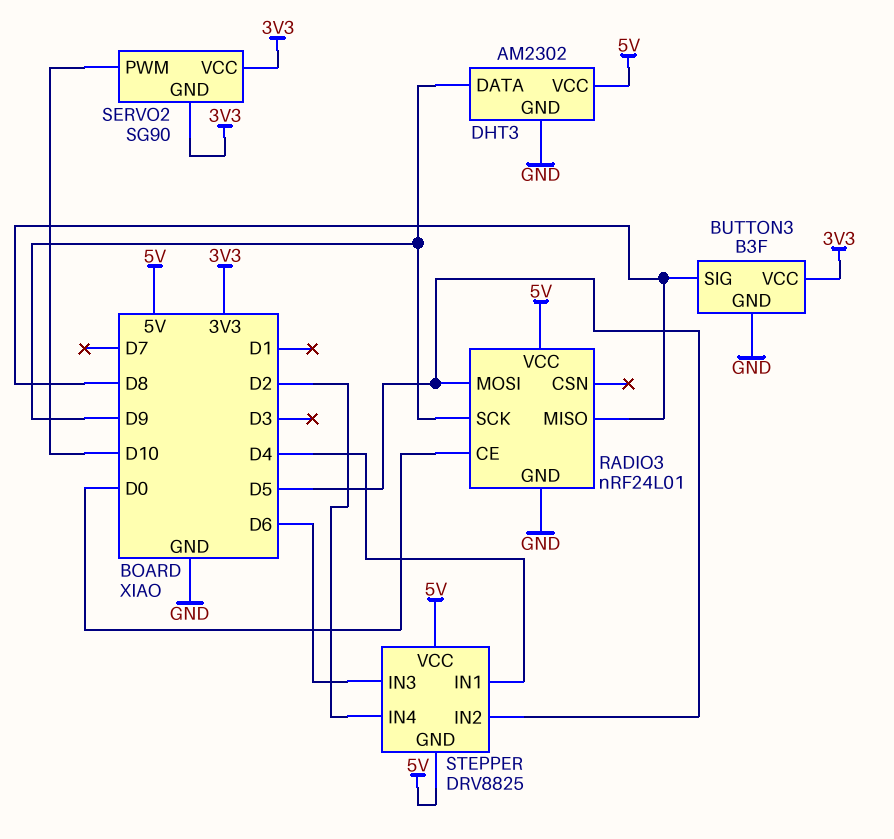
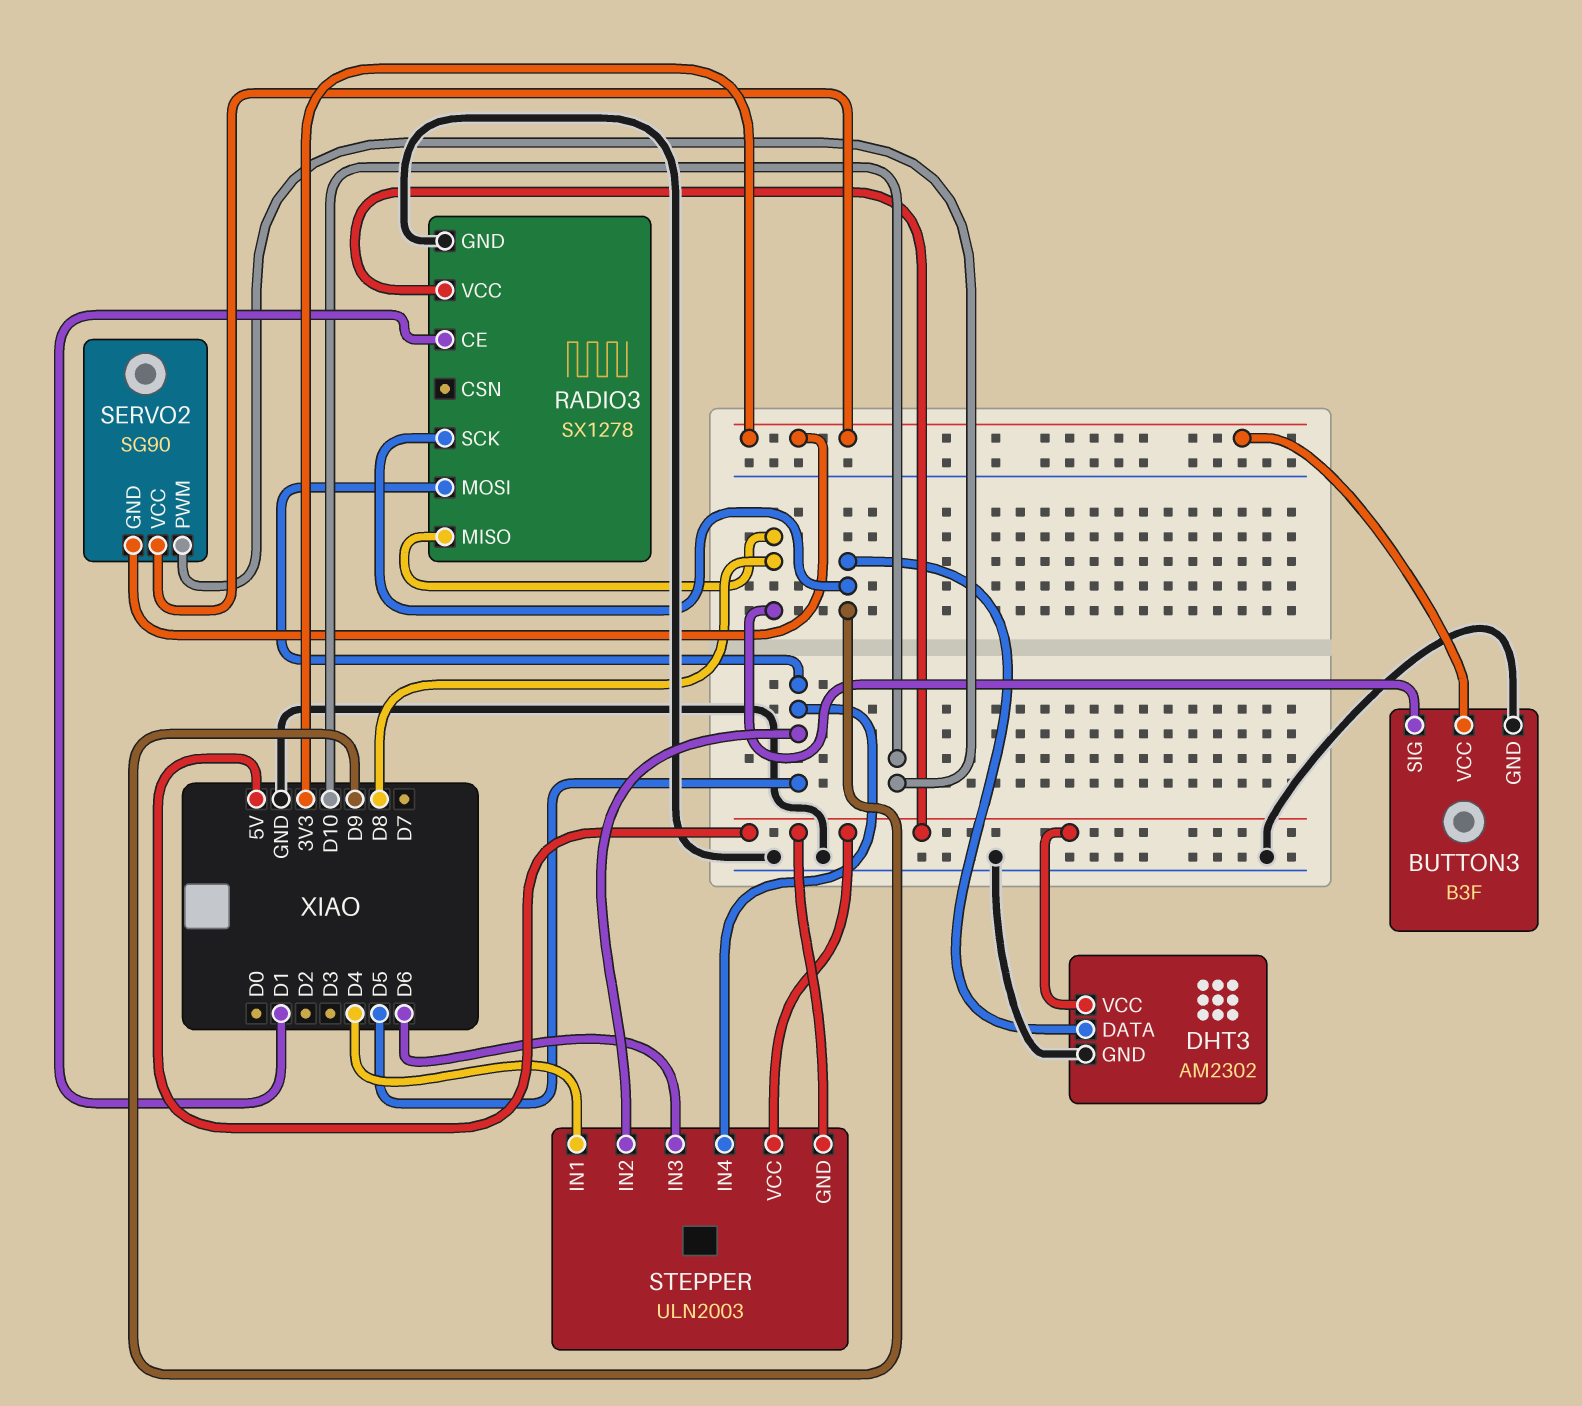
RADIO3: nRF24L01 -> SX1278
RADIO3 pin CE: D0 -> D1
STEPPER: DRV8825 -> ULN2003
STEPPER pin IN4: D2 -> D5

